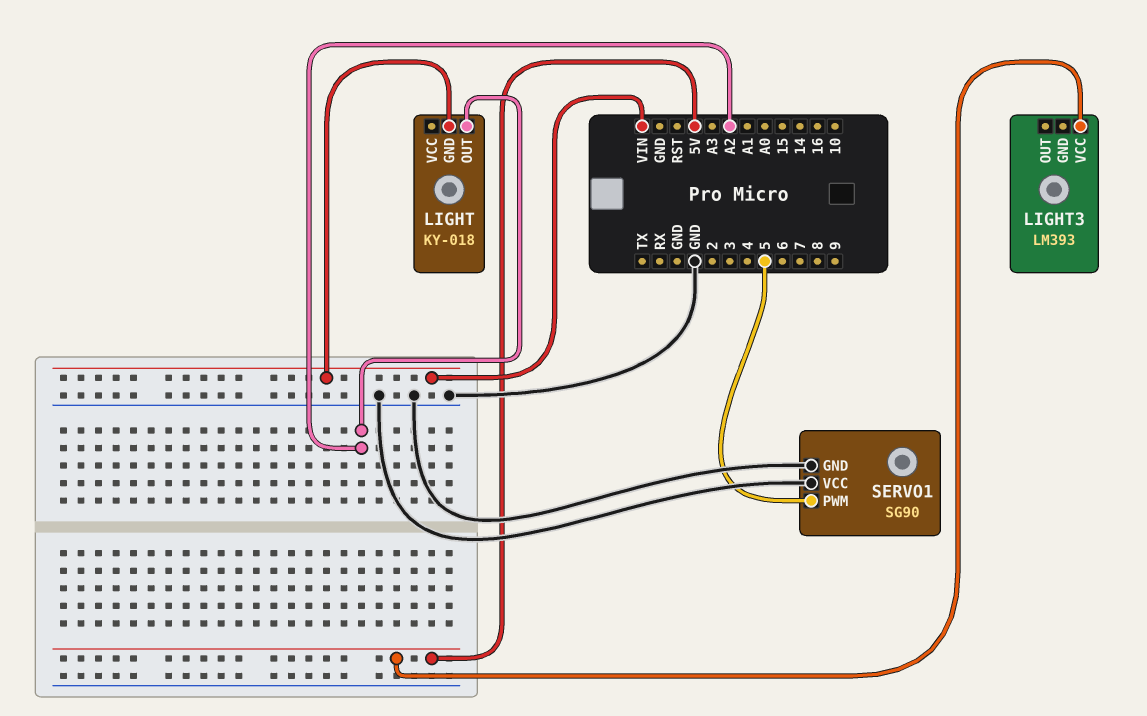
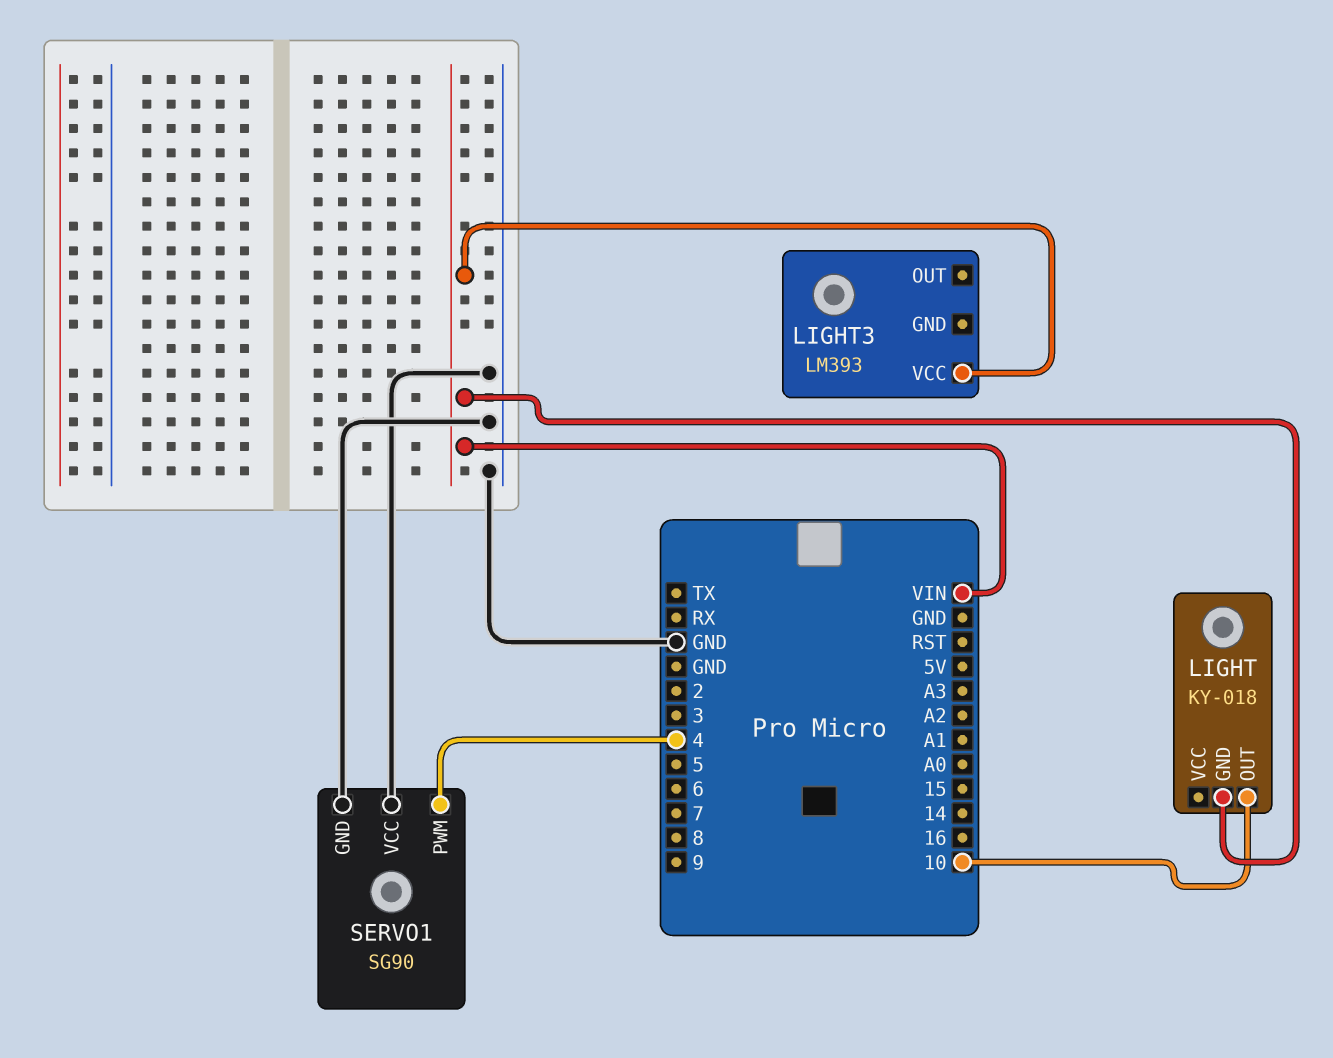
LIGHT pin OUT: A2 -> 10
LIGHT3 pin VCC: 5V -> VIN
SERVO1 pin PWM: 5 -> 4

